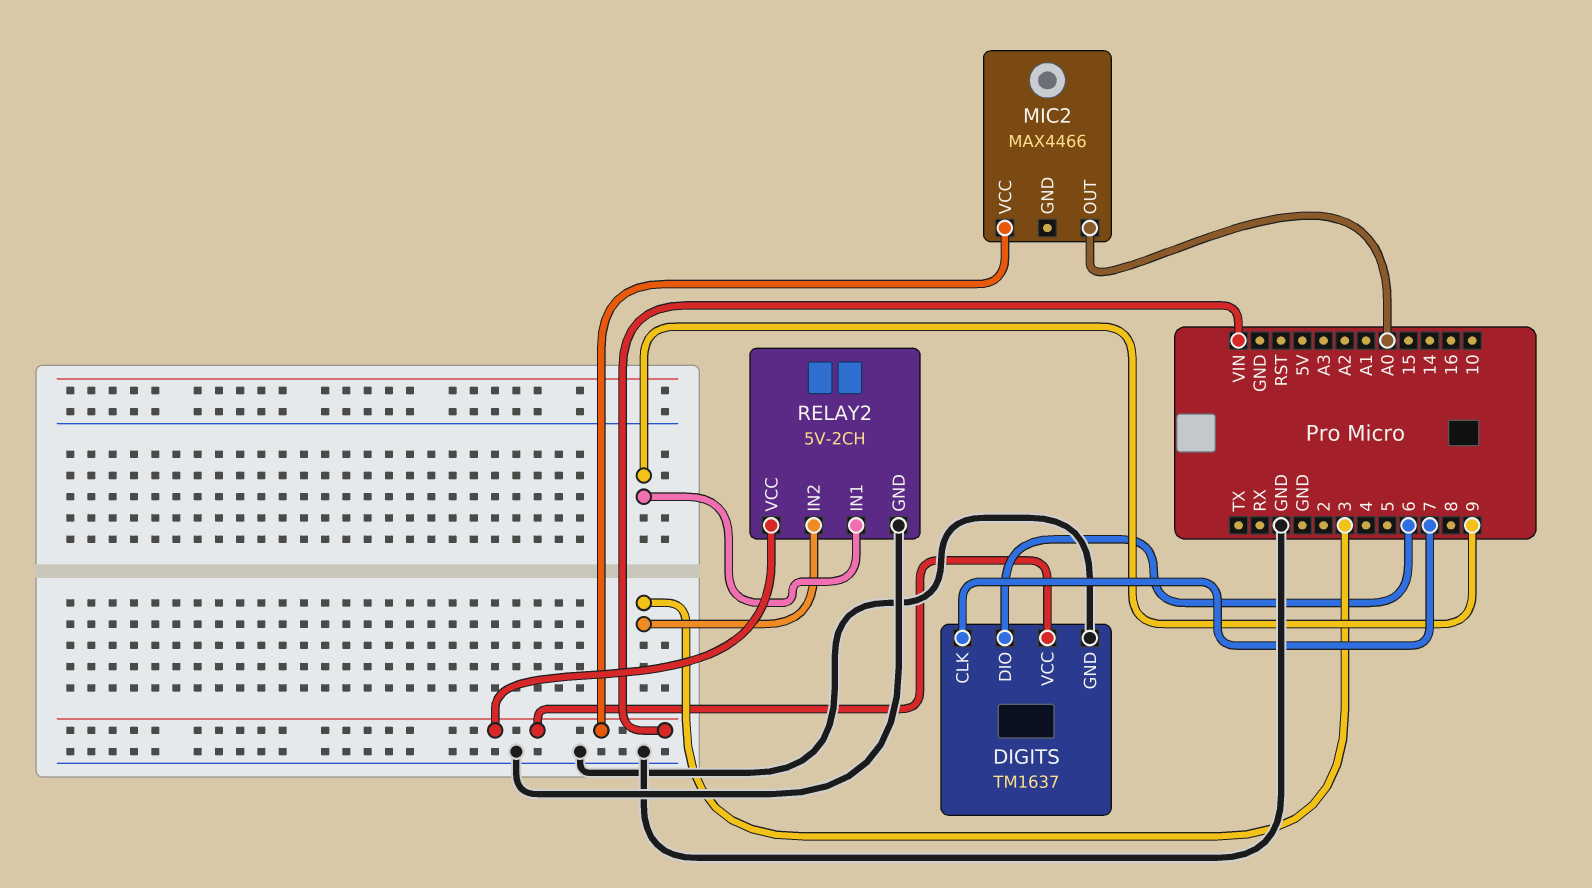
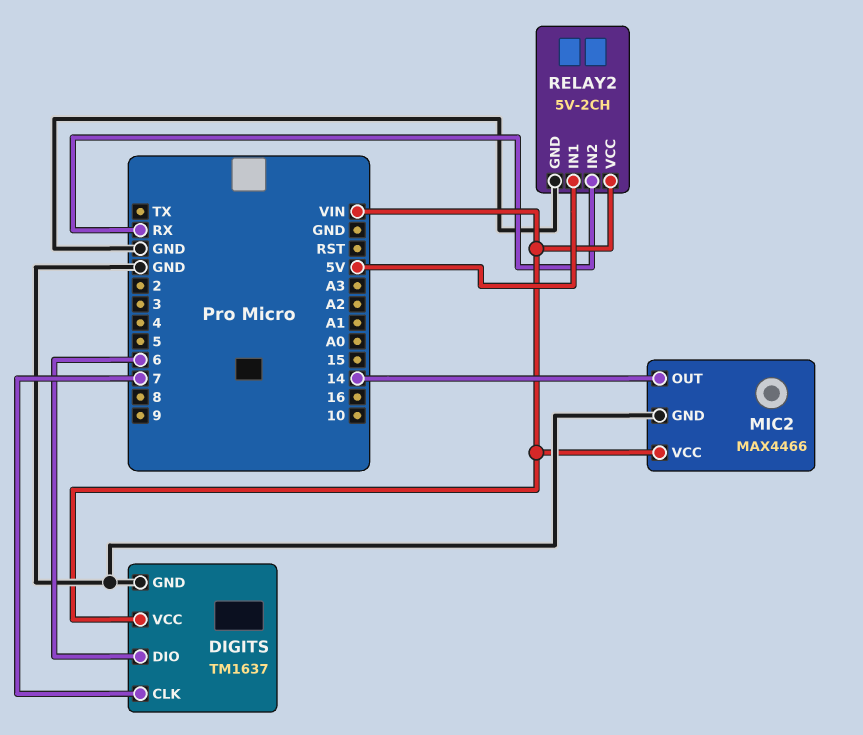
MIC2 pin GND: none -> GND
MIC2 pin OUT: A0 -> 14
RELAY2 pin IN1: 9 -> 5V
RELAY2 pin IN2: 3 -> RX

